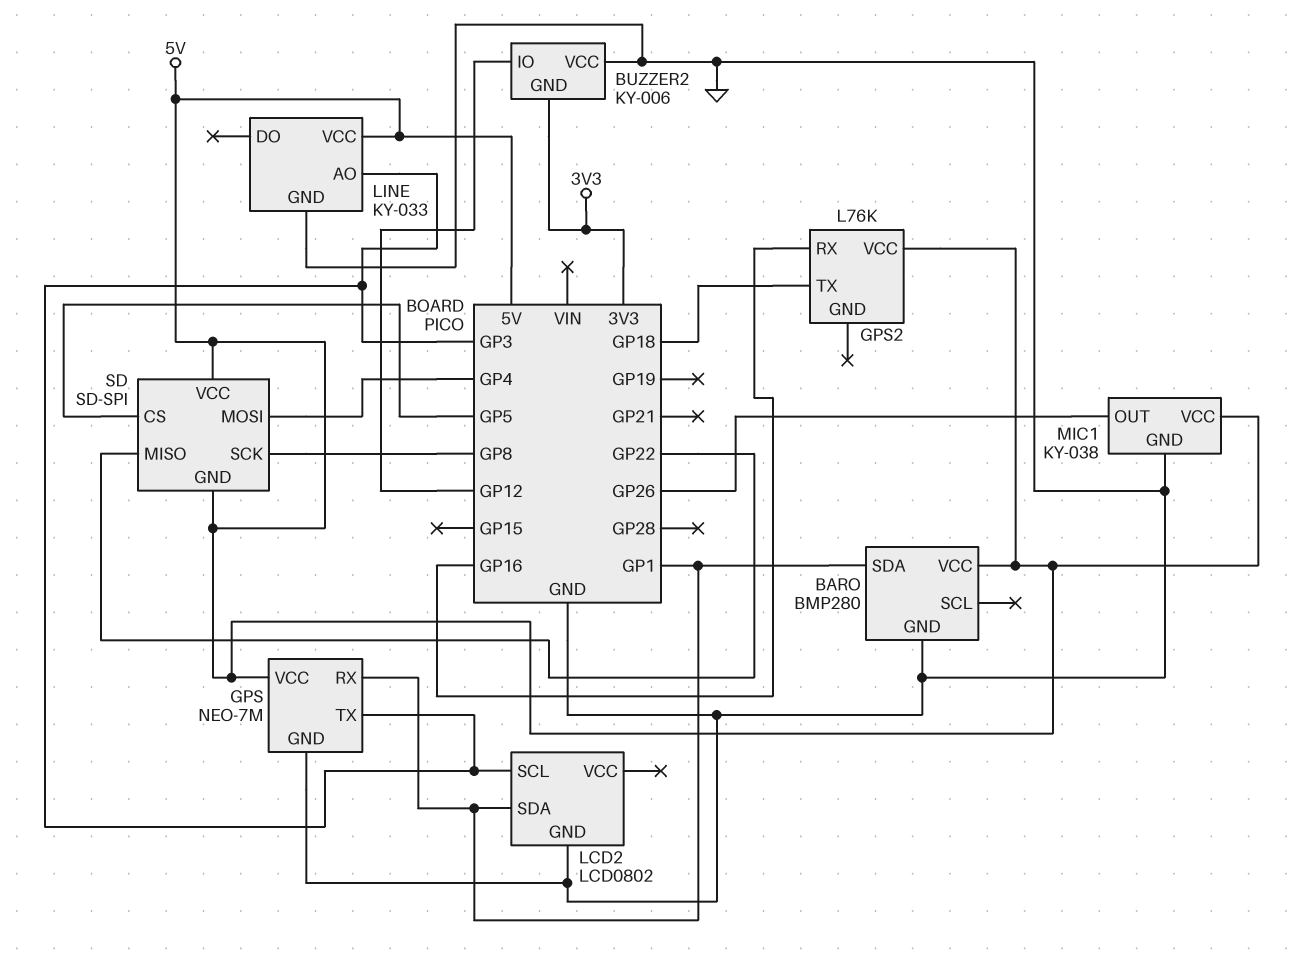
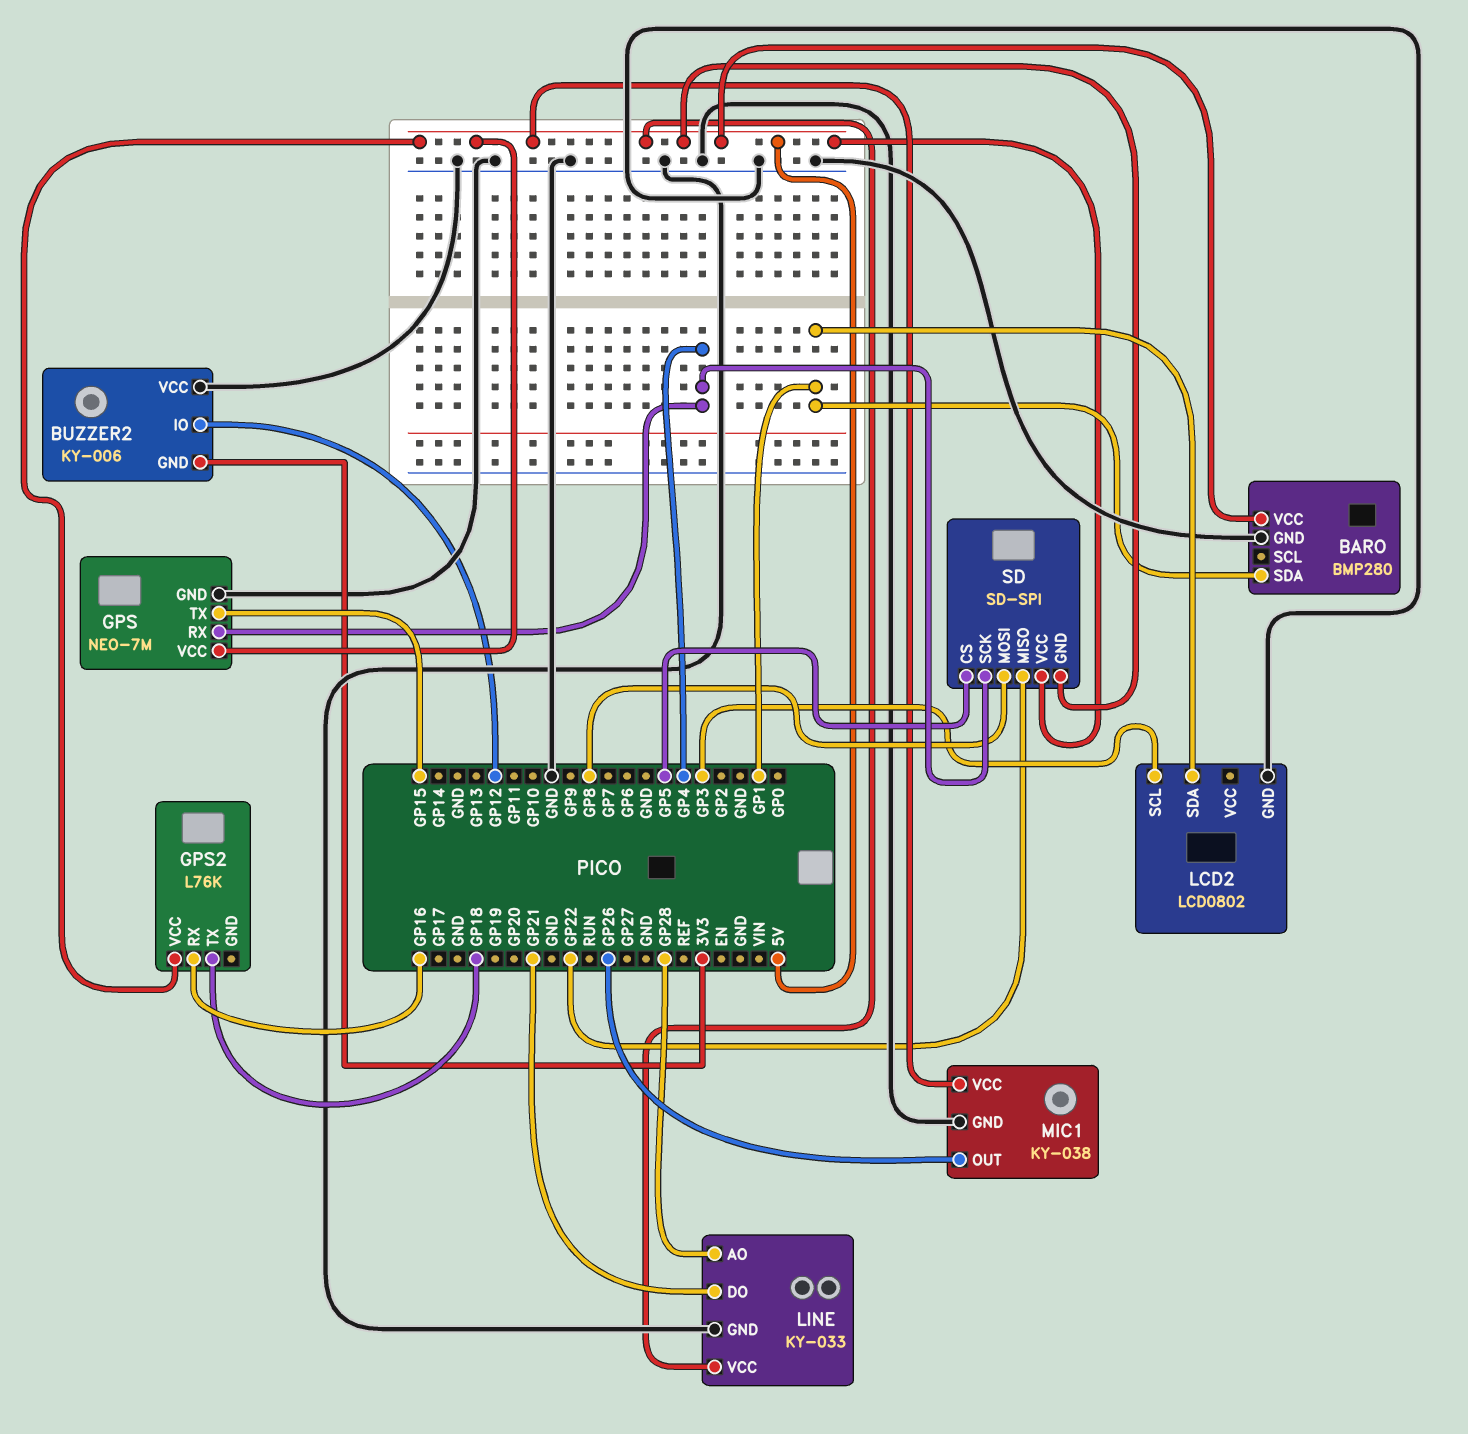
GPS pin RX: GP1 -> GP4
GPS pin TX: GP3 -> GP15
LINE pin AO: GP3 -> GP28
LINE pin DO: none -> GP21
SD pin MOSI: GP4 -> GP8
SD pin SCK: GP8 -> GP4

